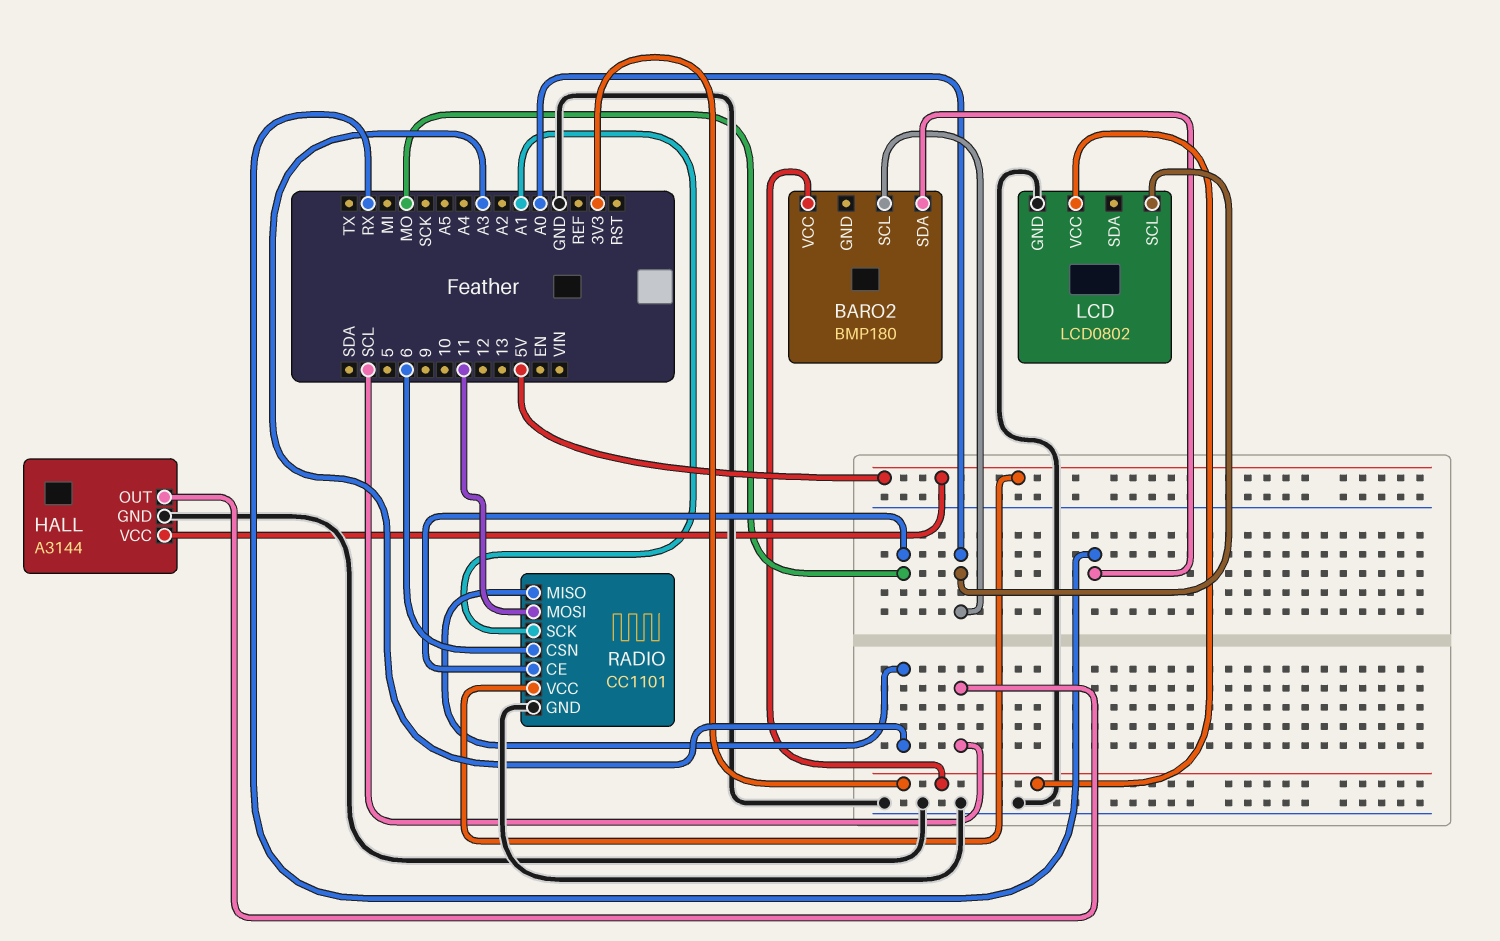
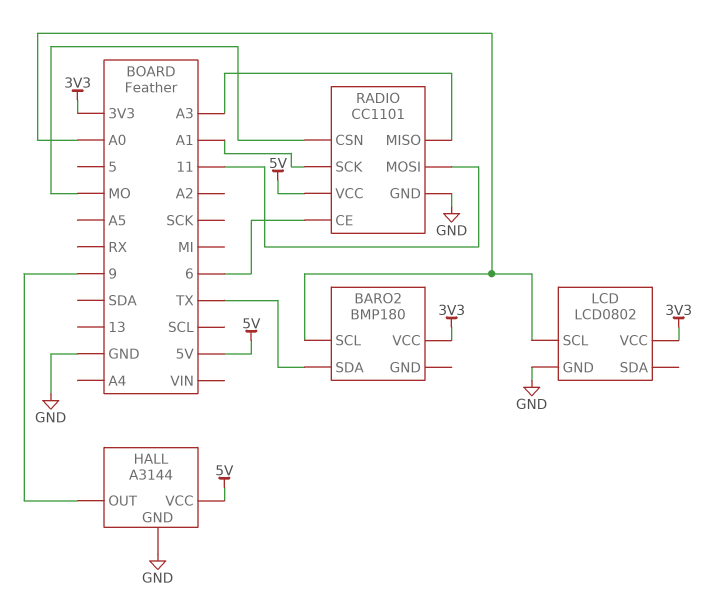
BARO2 pin SDA: RX -> TX
HALL pin OUT: SCL -> 9
RADIO pin CE: MO -> 6
RADIO pin CSN: 6 -> MO

